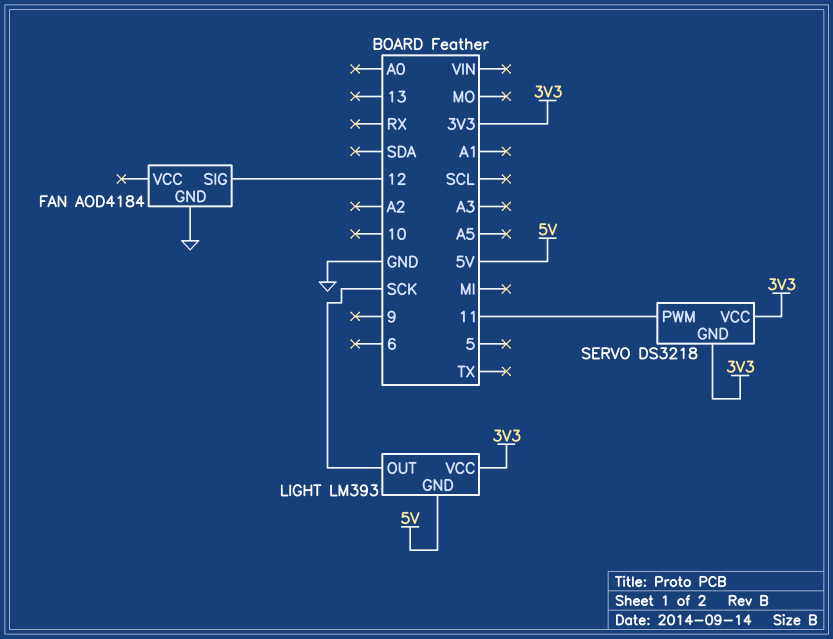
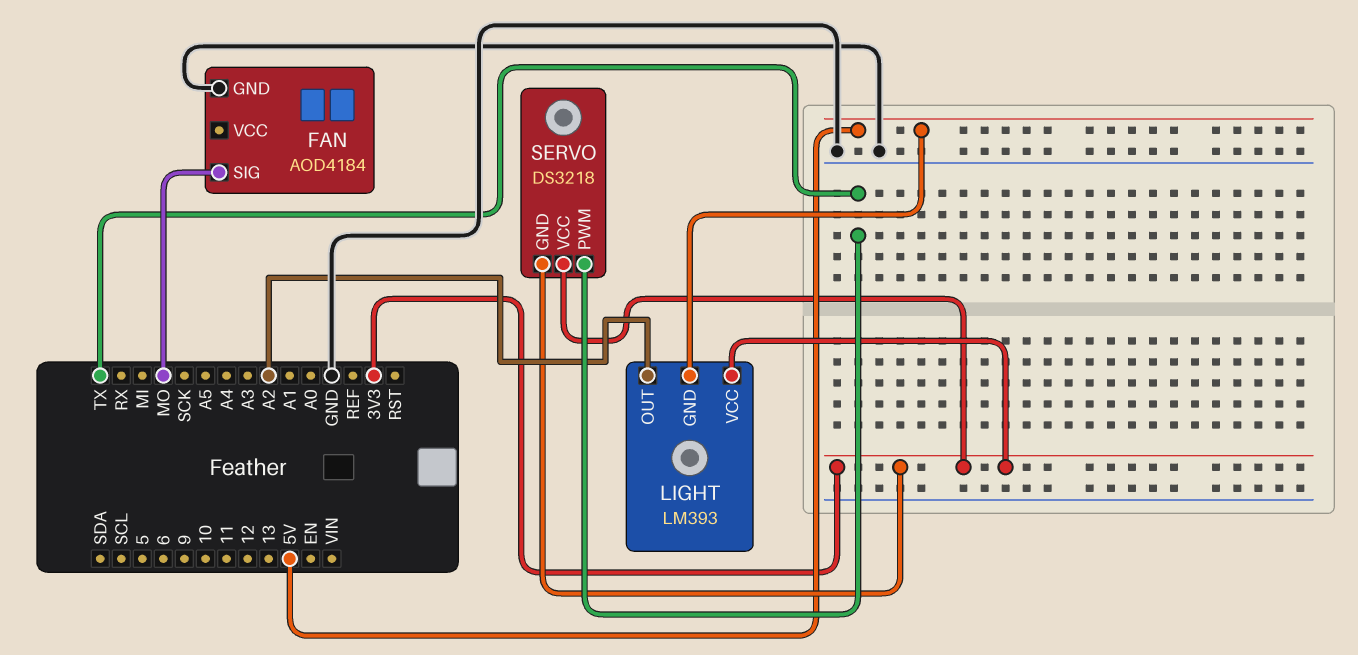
FAN pin SIG: 12 -> MO
LIGHT pin OUT: SCK -> A2
SERVO pin PWM: 11 -> TX

